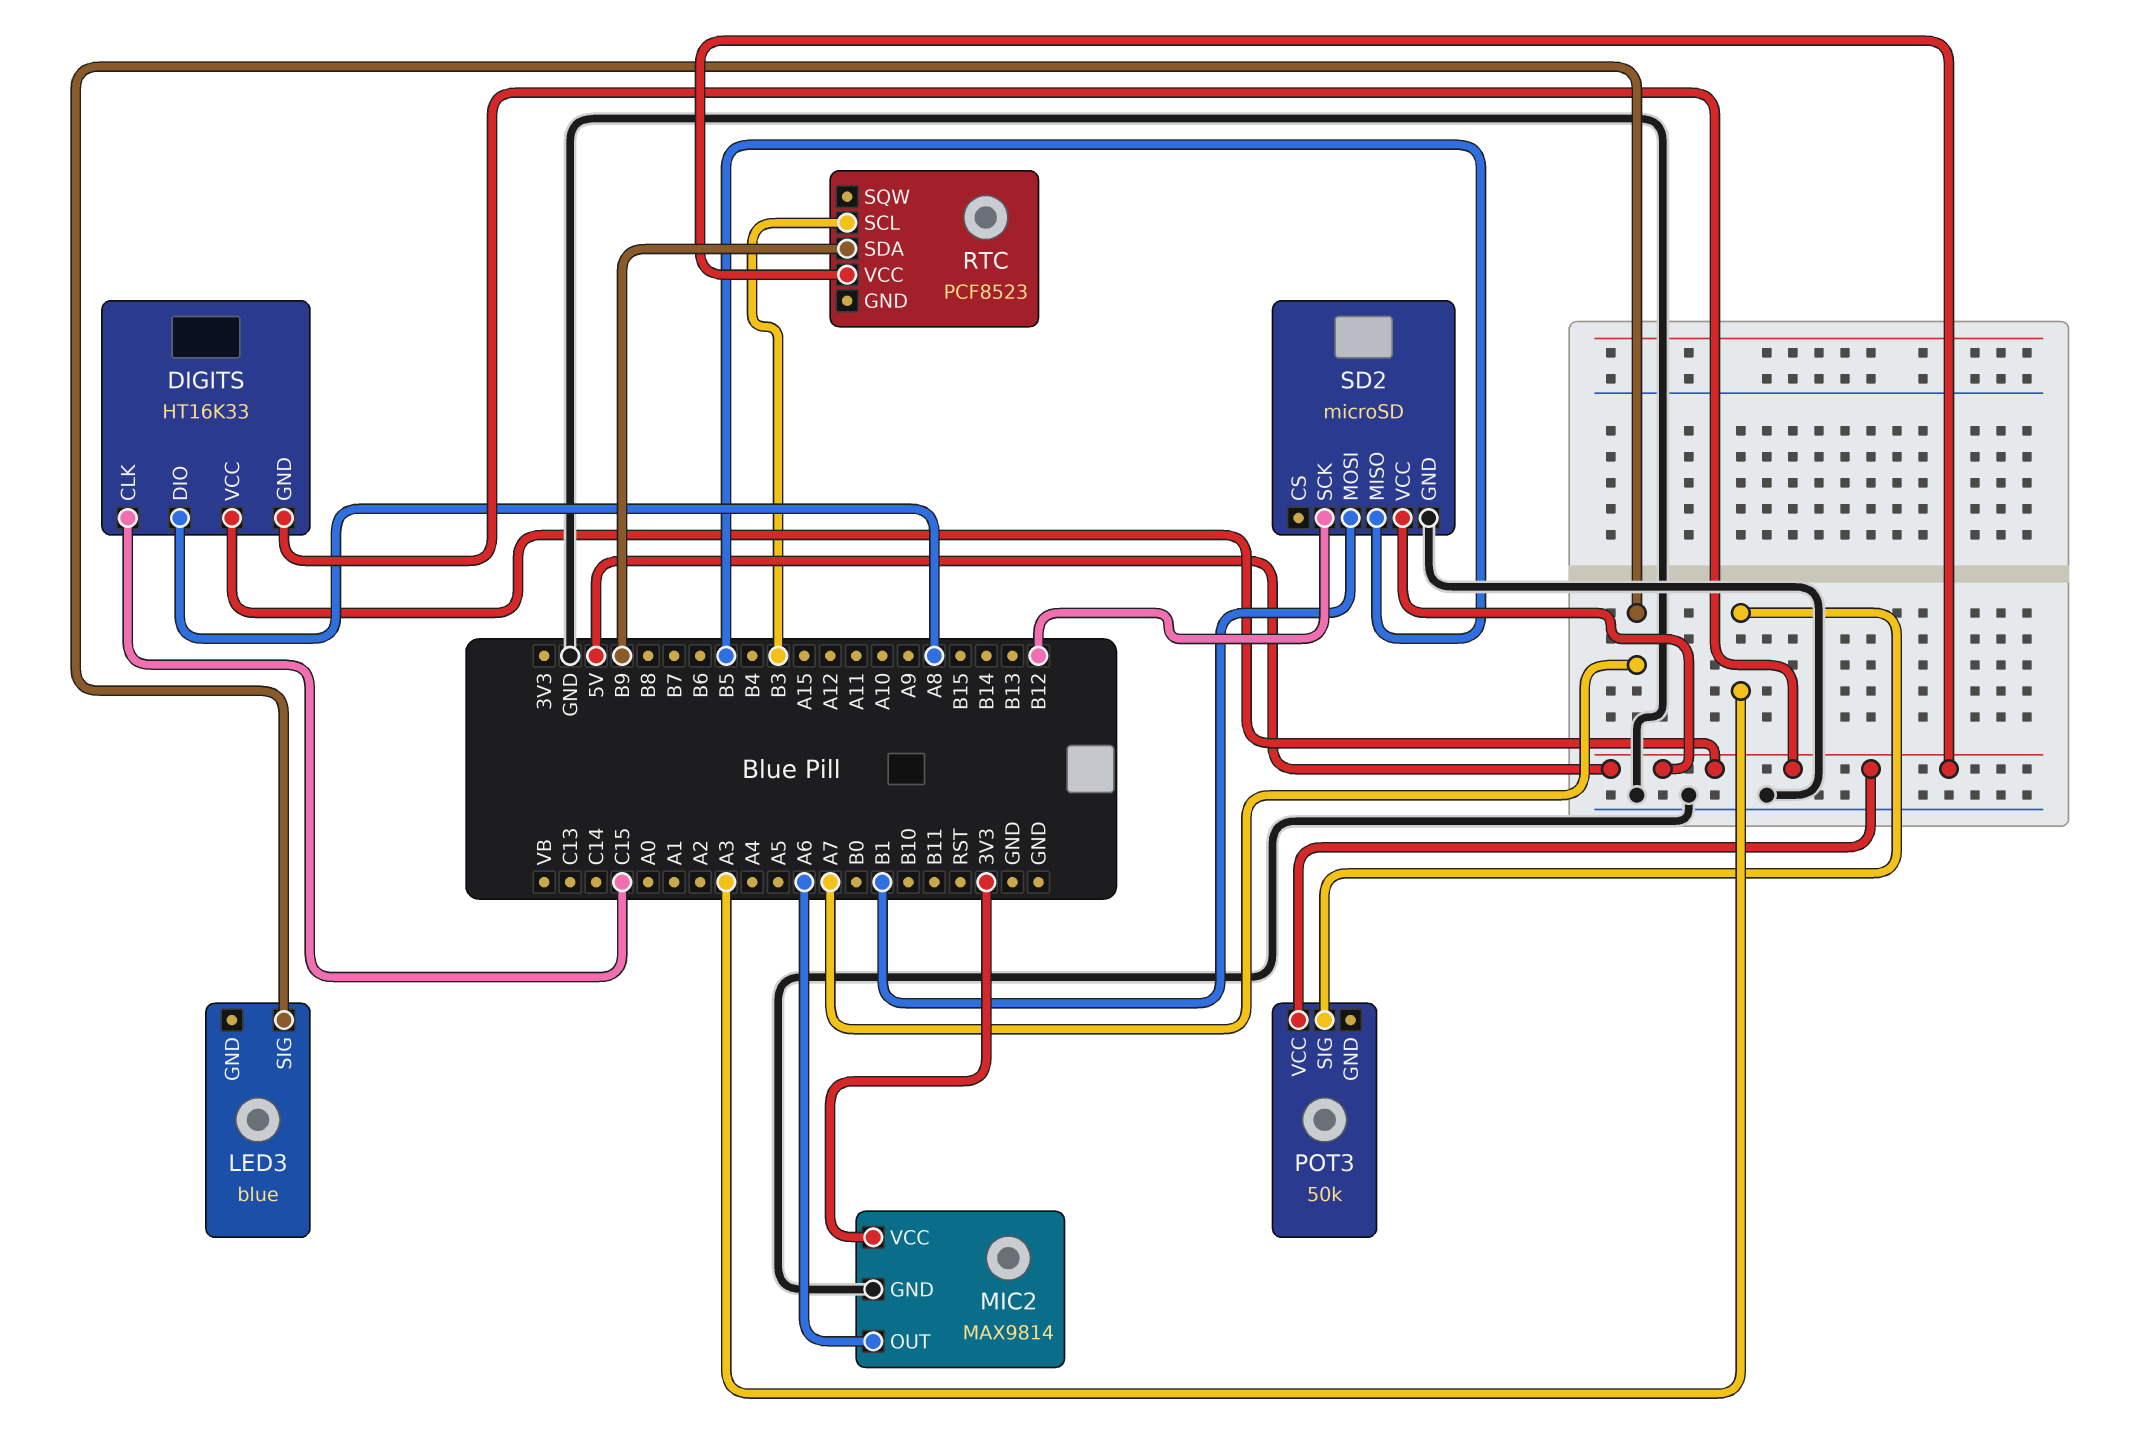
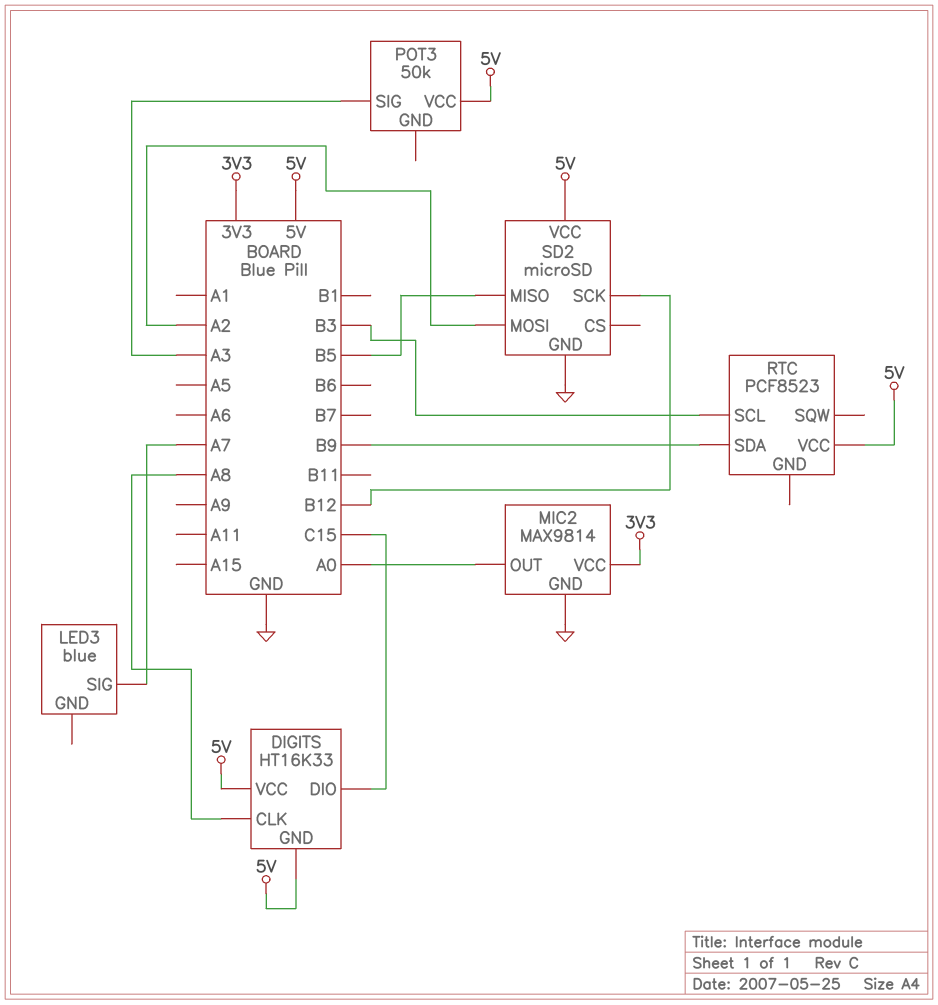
DIGITS pin CLK: C15 -> A8
DIGITS pin DIO: A8 -> C15
MIC2 pin OUT: A6 -> A0
SD2 pin MOSI: B1 -> A2

